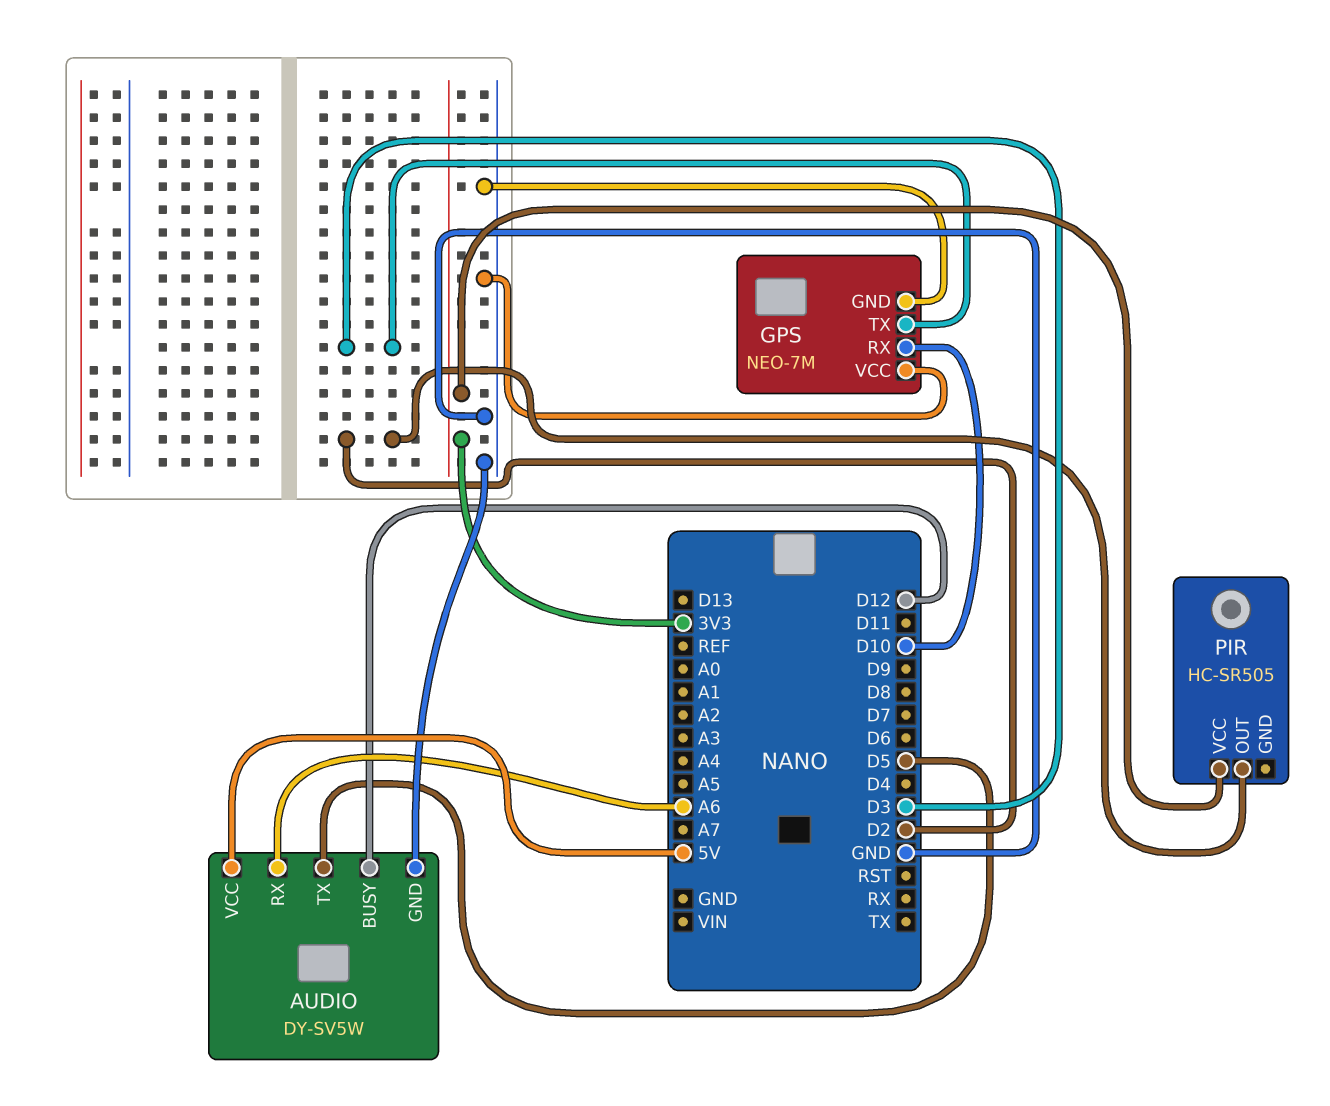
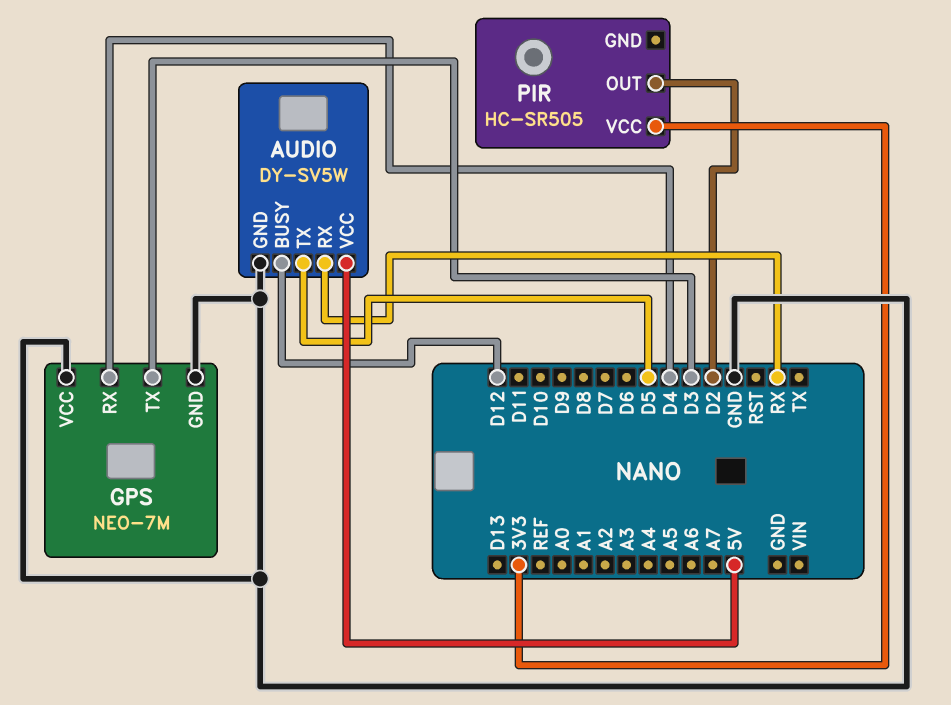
AUDIO pin RX: A6 -> RX
GPS pin RX: D10 -> D4

